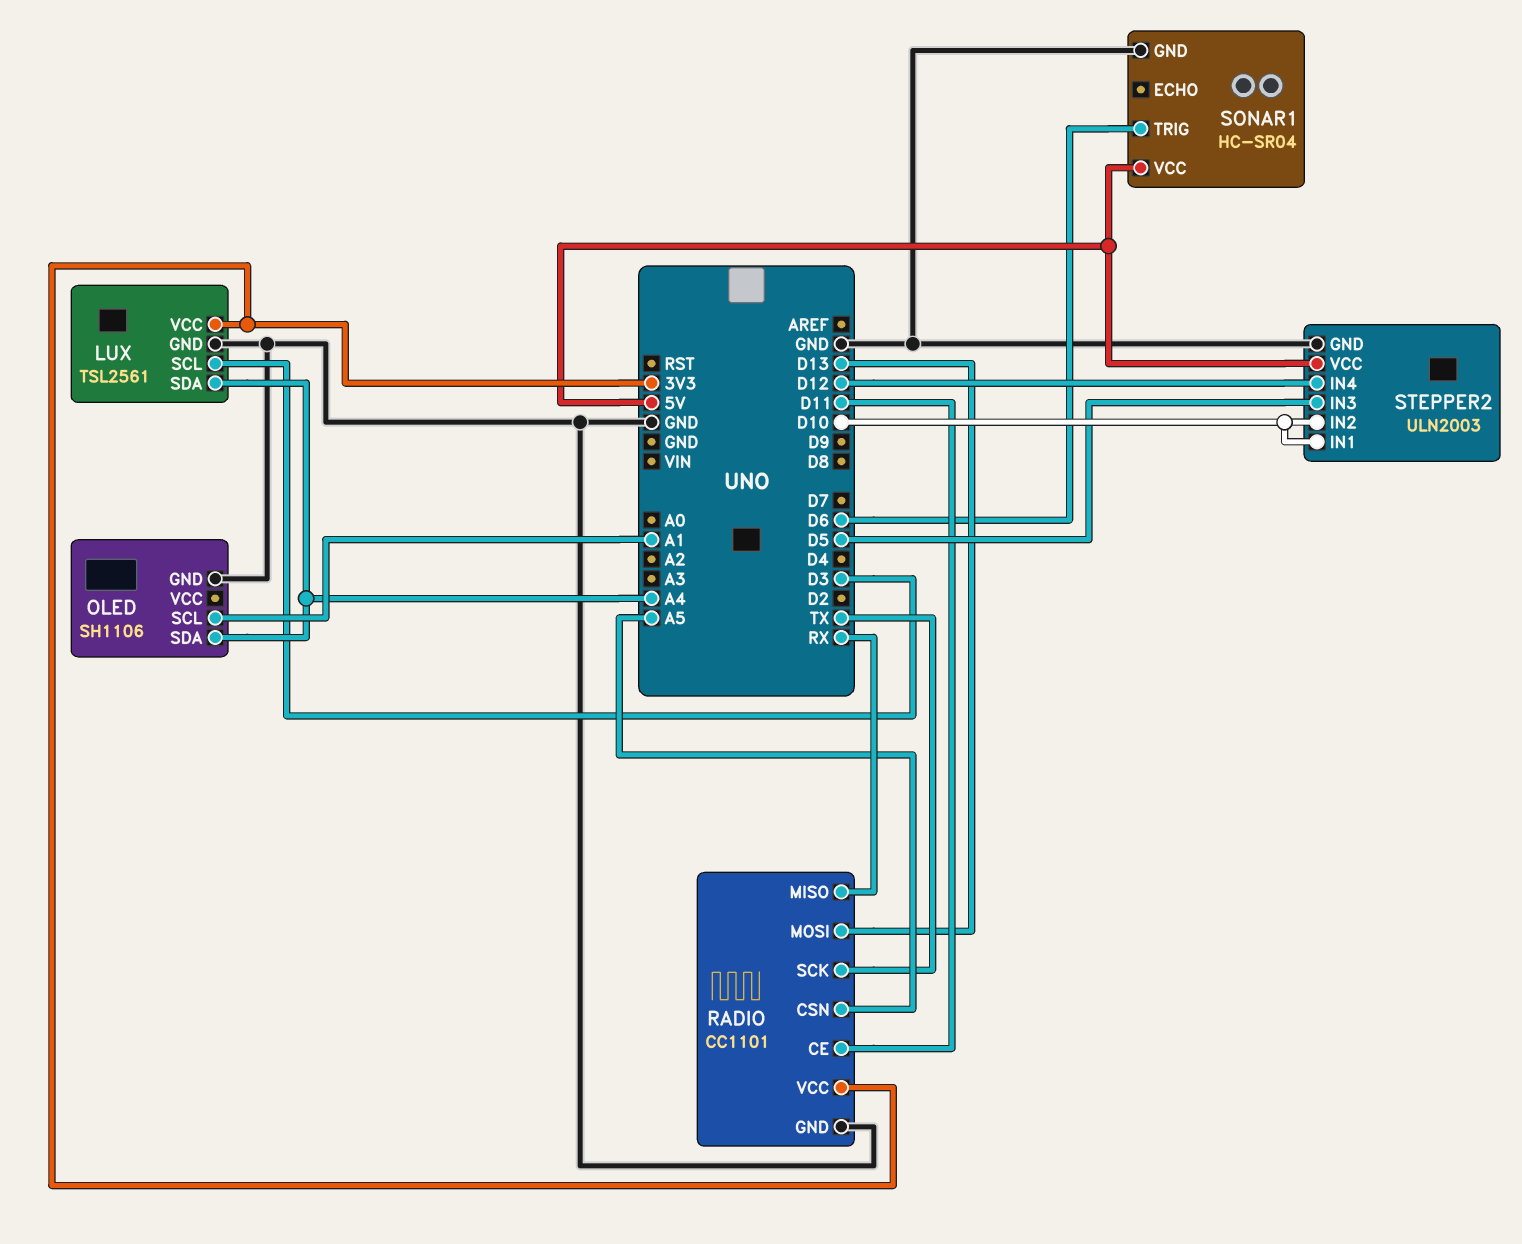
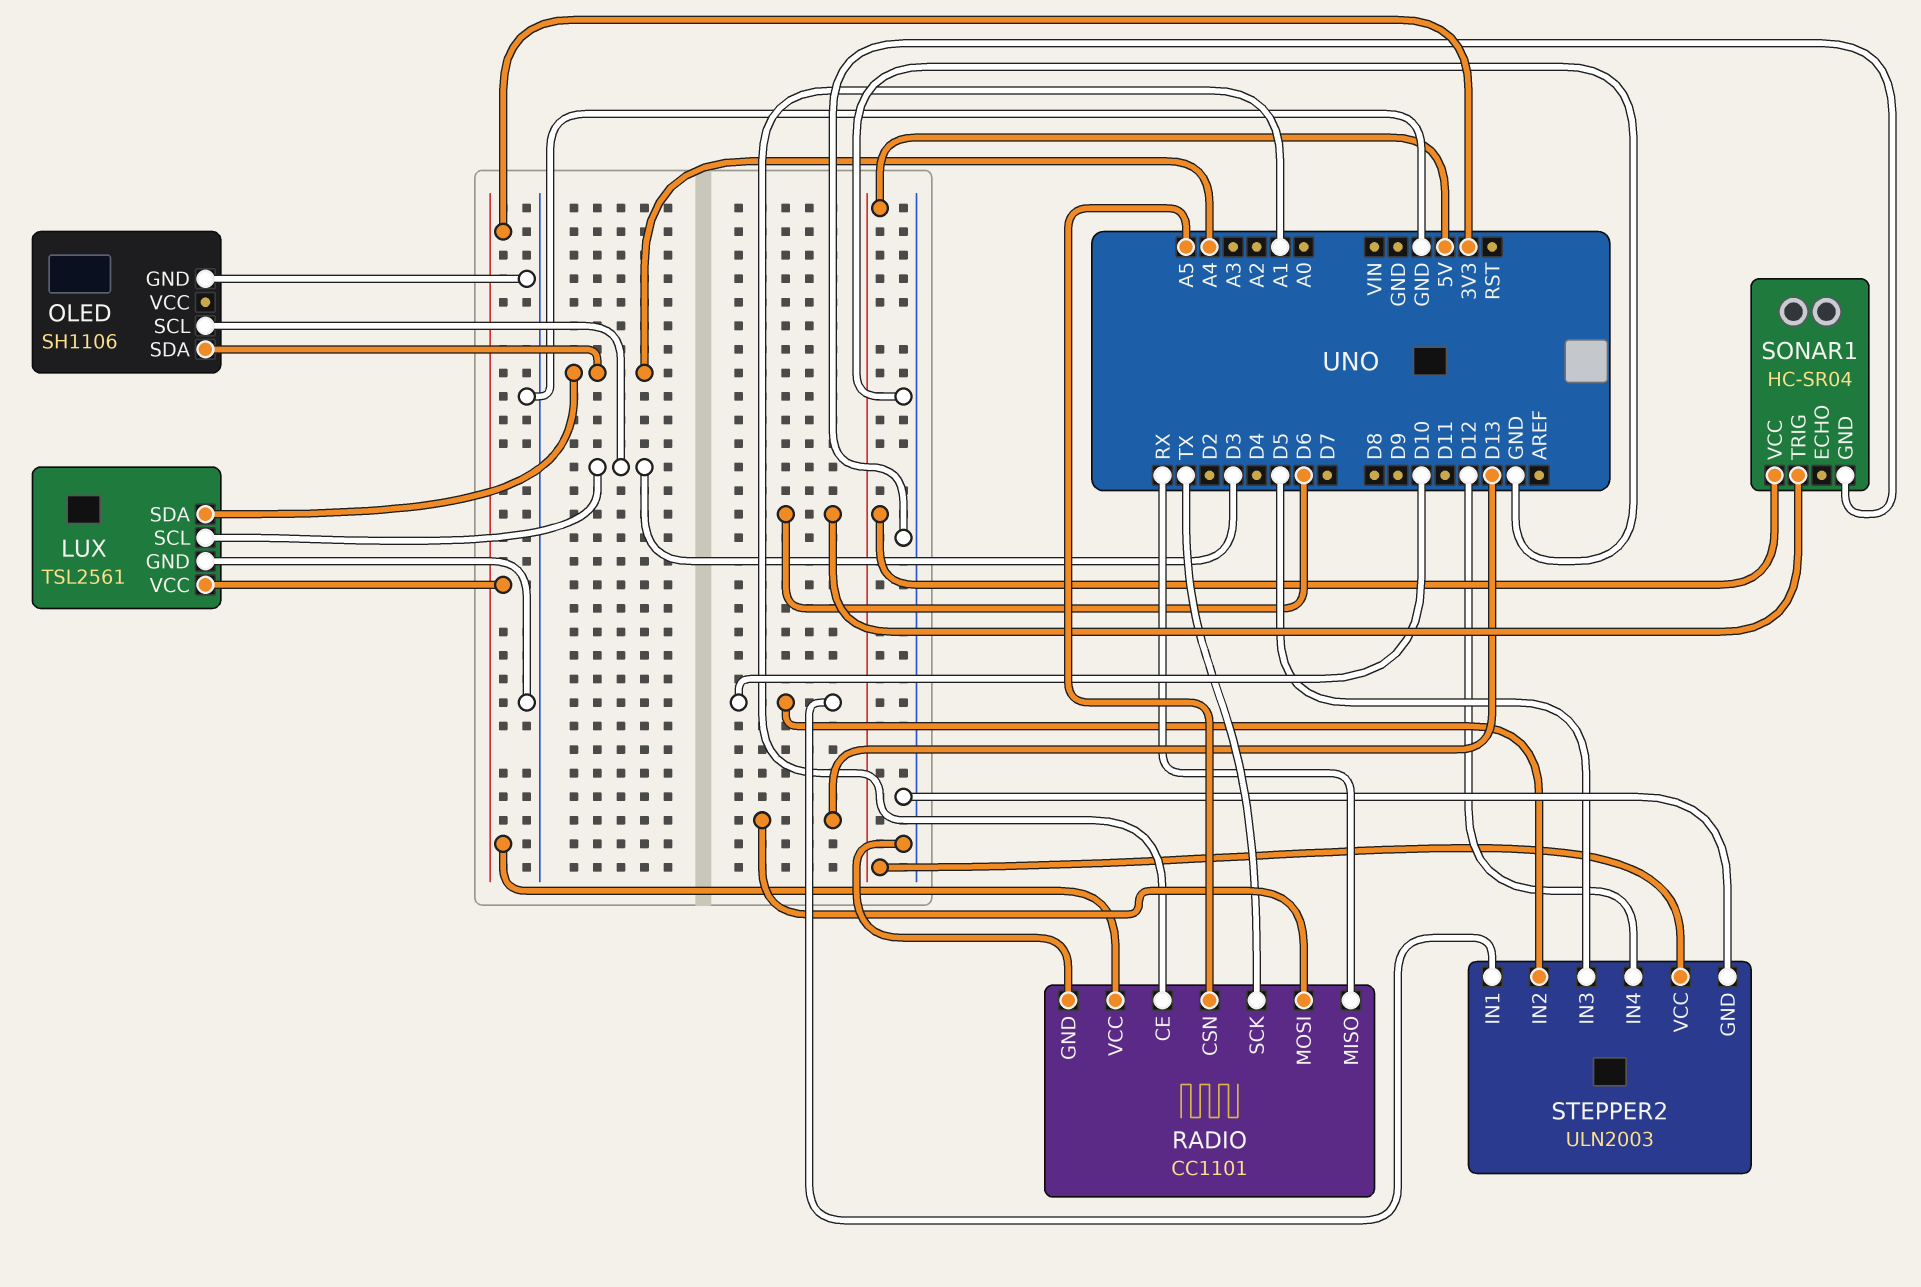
OLED pin SCL: A1 -> D3
RADIO pin CE: D11 -> A1

